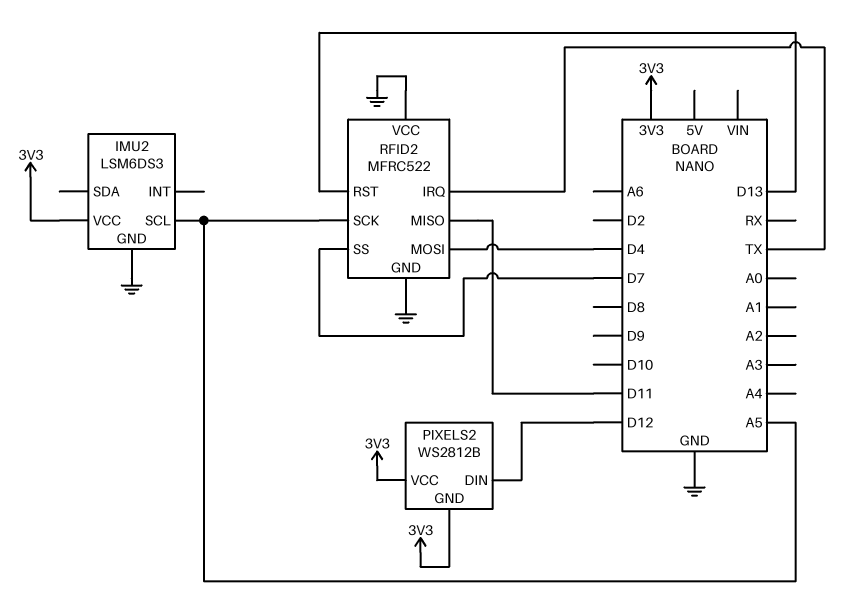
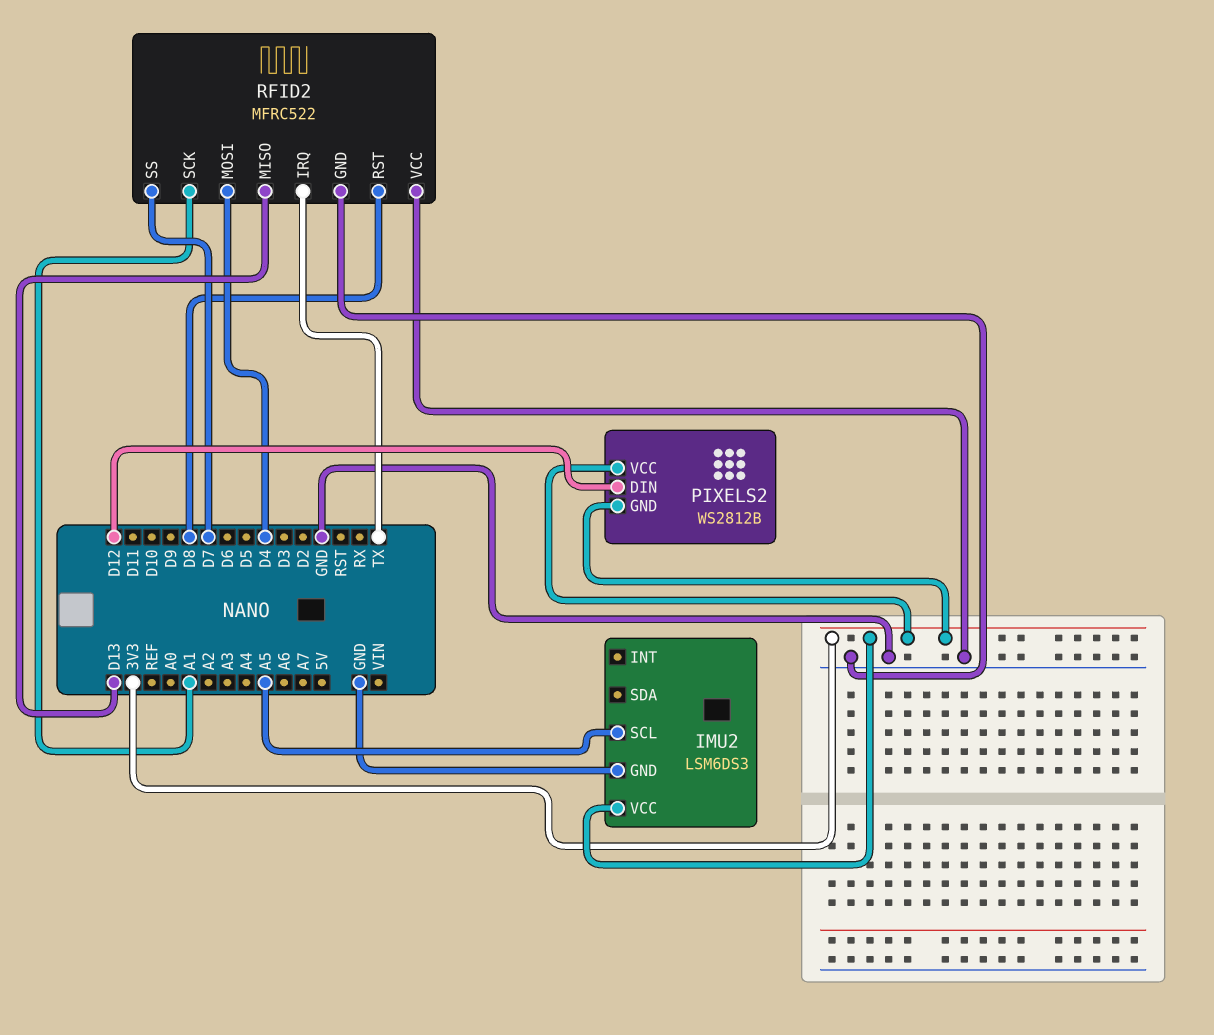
RFID2 pin MISO: D11 -> D13
RFID2 pin RST: D13 -> D8
RFID2 pin SCK: A5 -> A1

